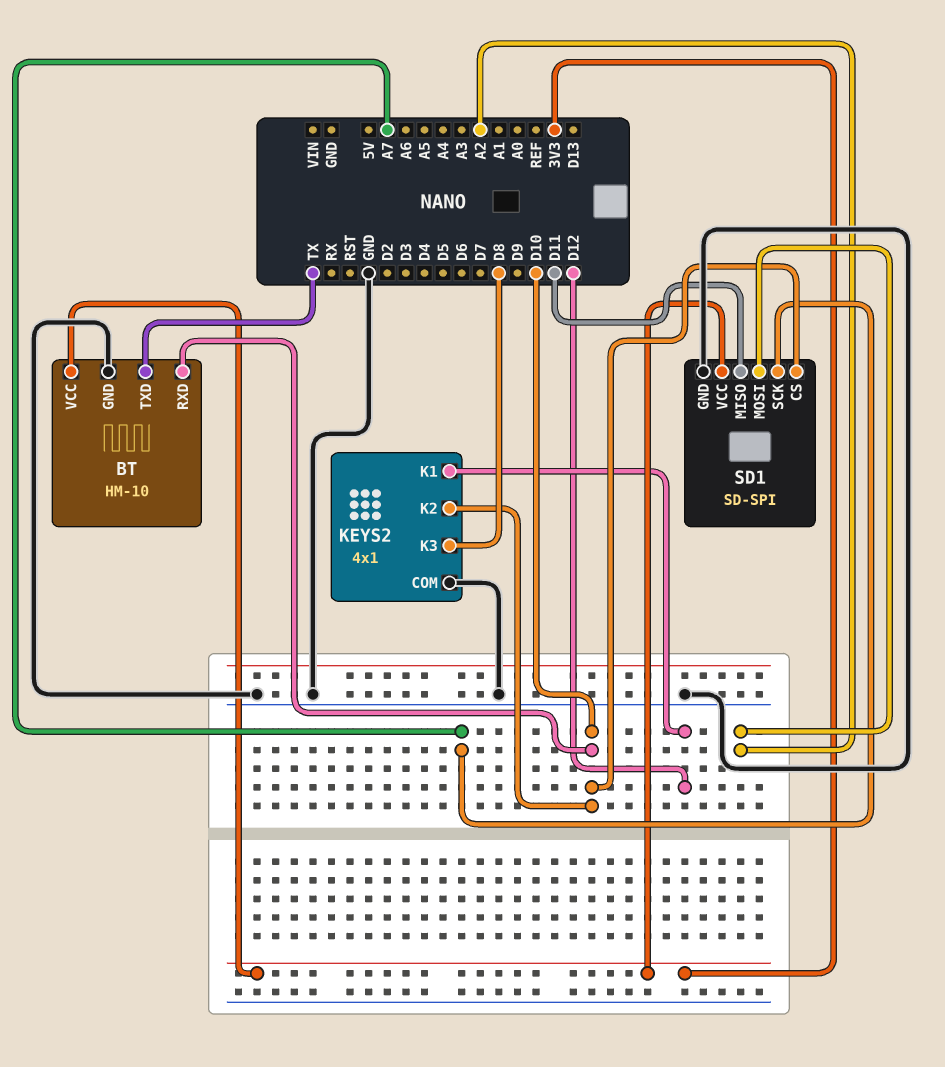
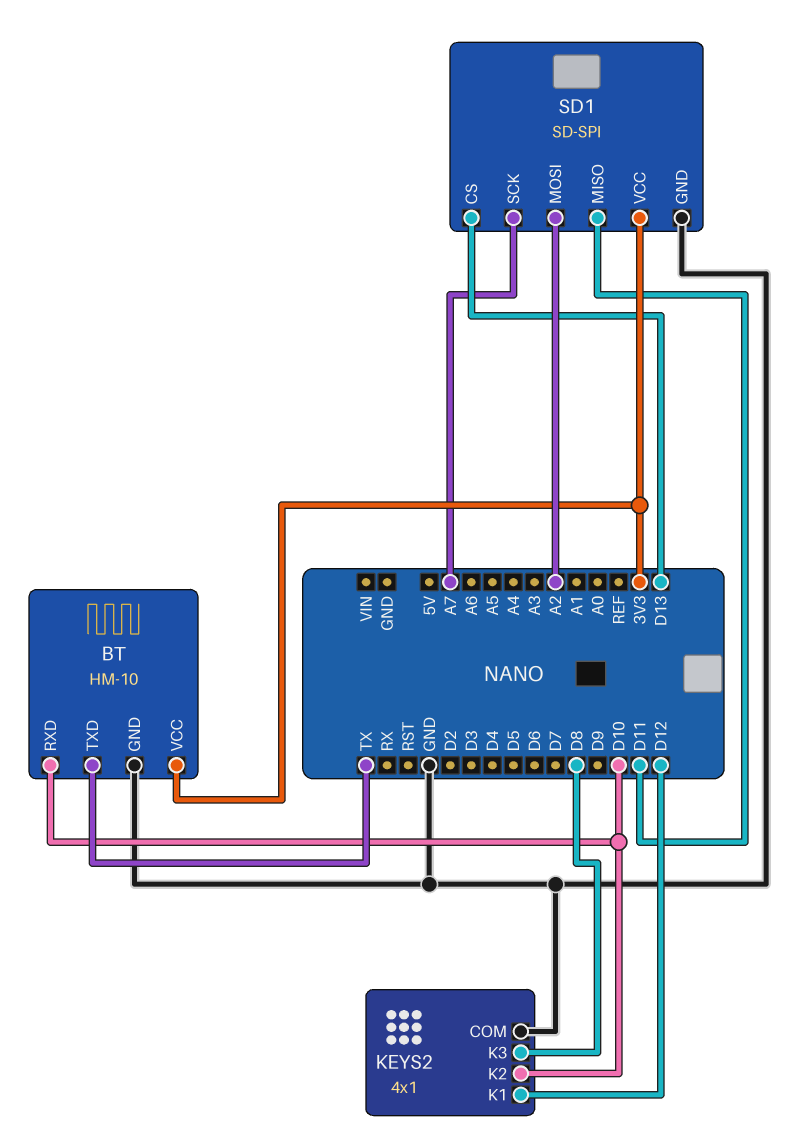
SD1 pin CS: D10 -> D13

